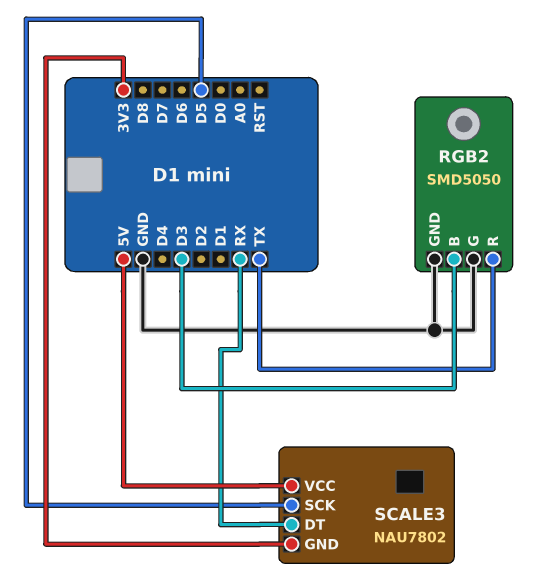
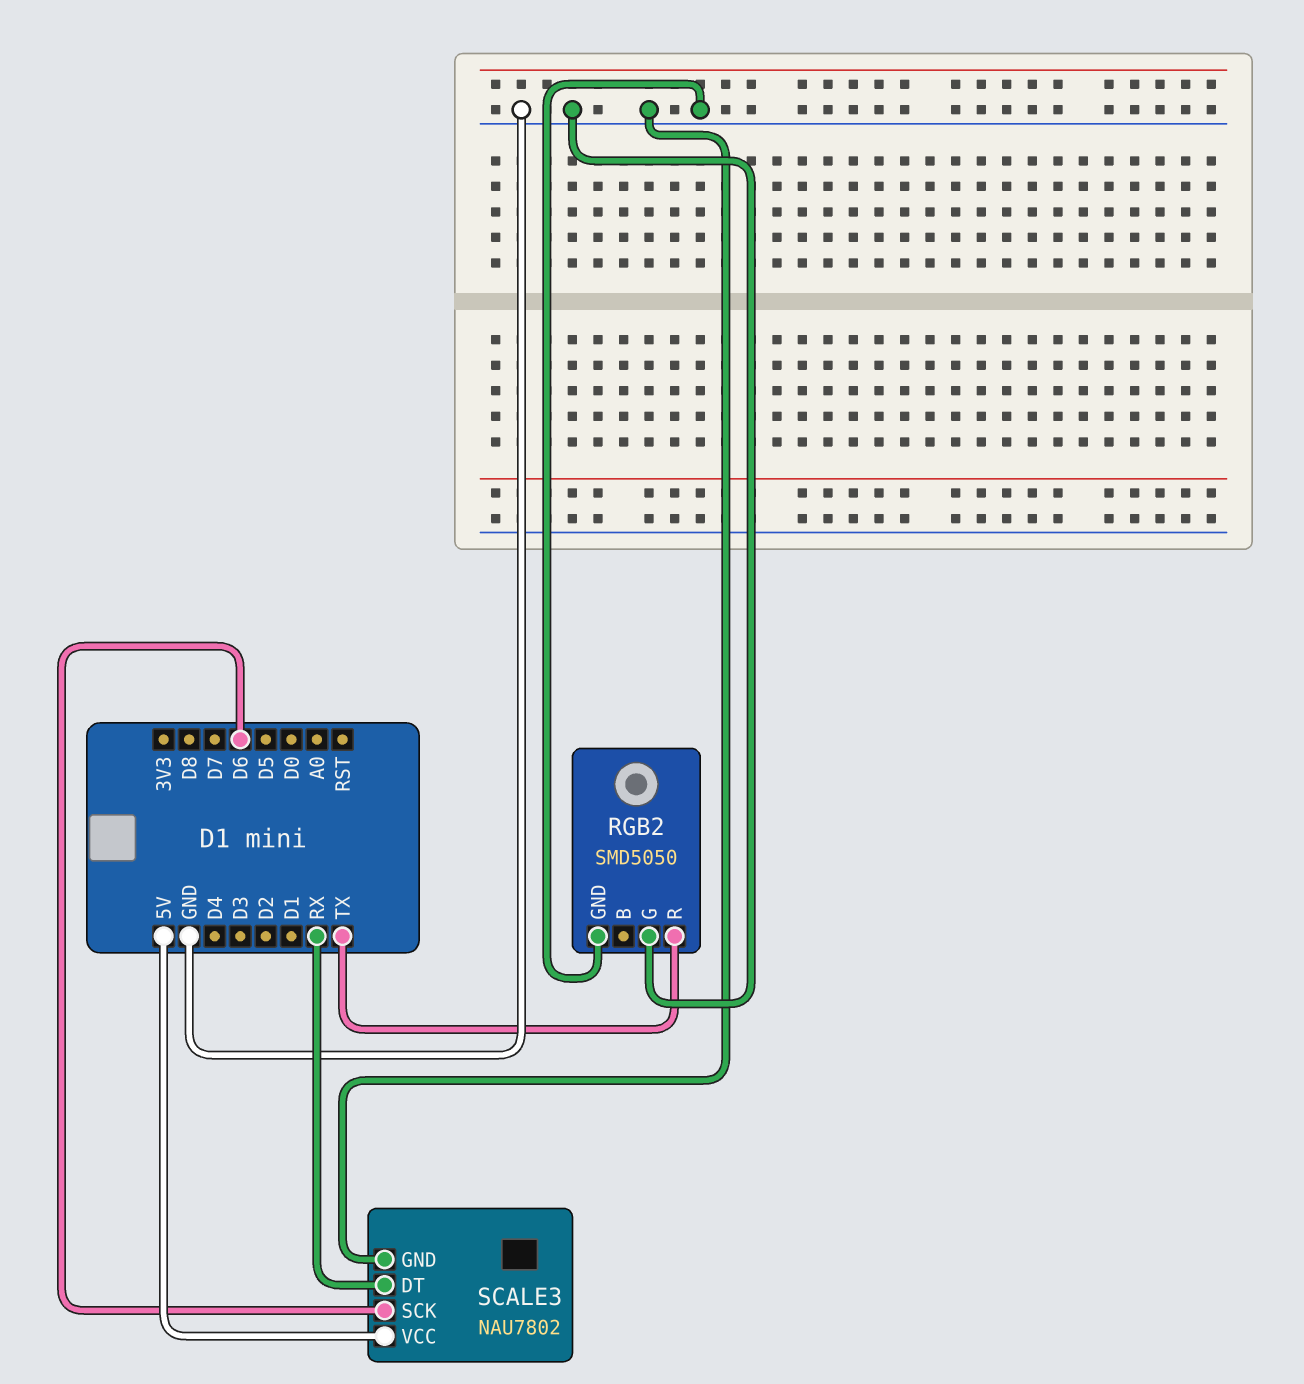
RGB2 pin B: D3 -> none
SCALE3 pin GND: 3V3 -> GND
SCALE3 pin SCK: D5 -> D6

